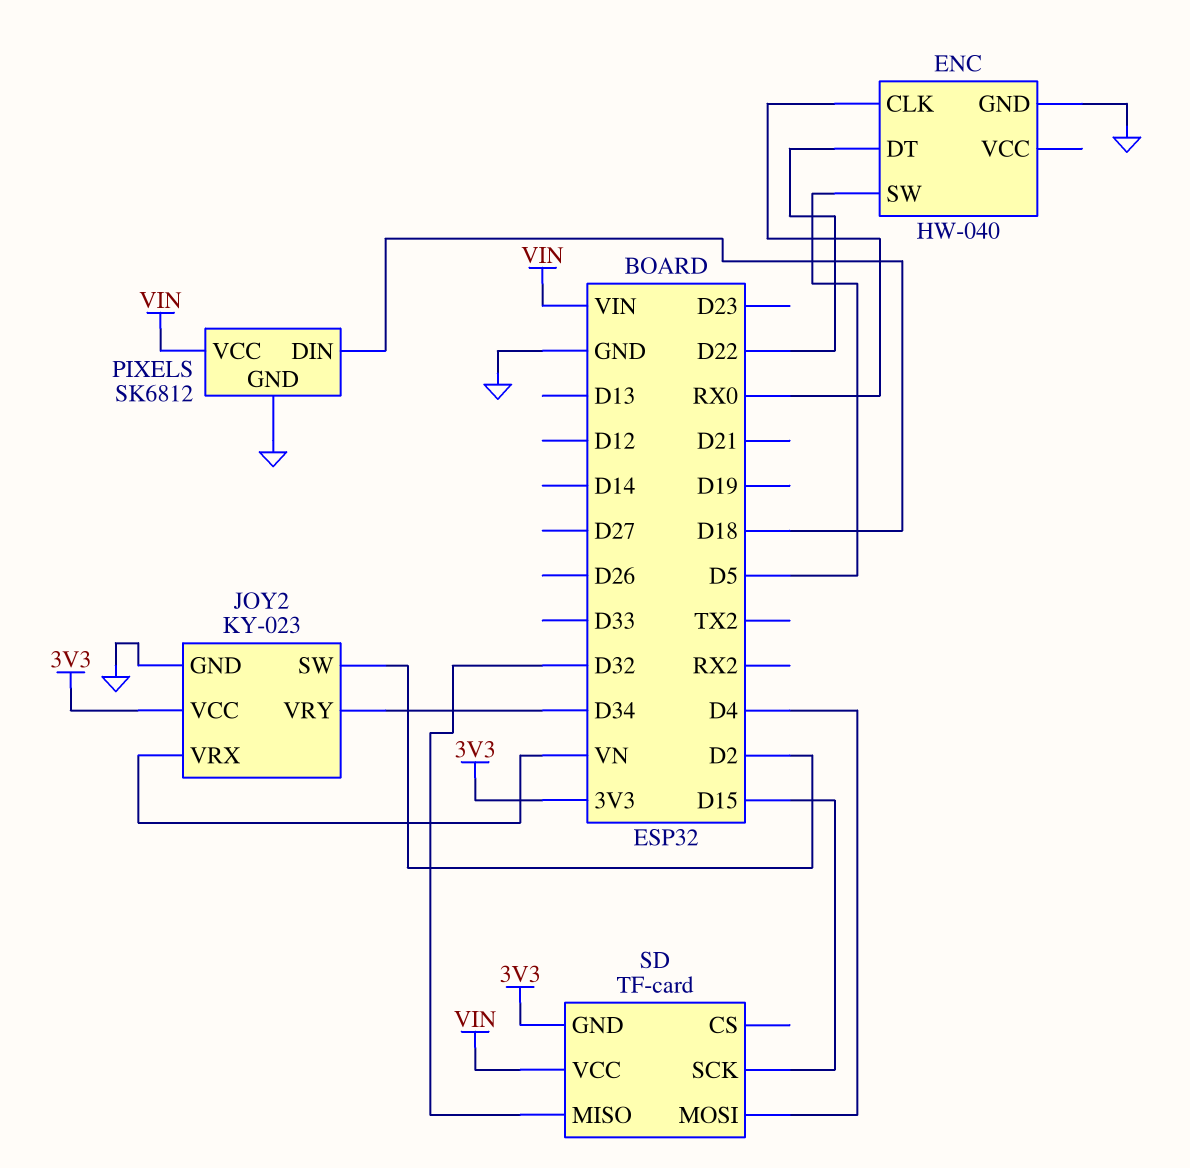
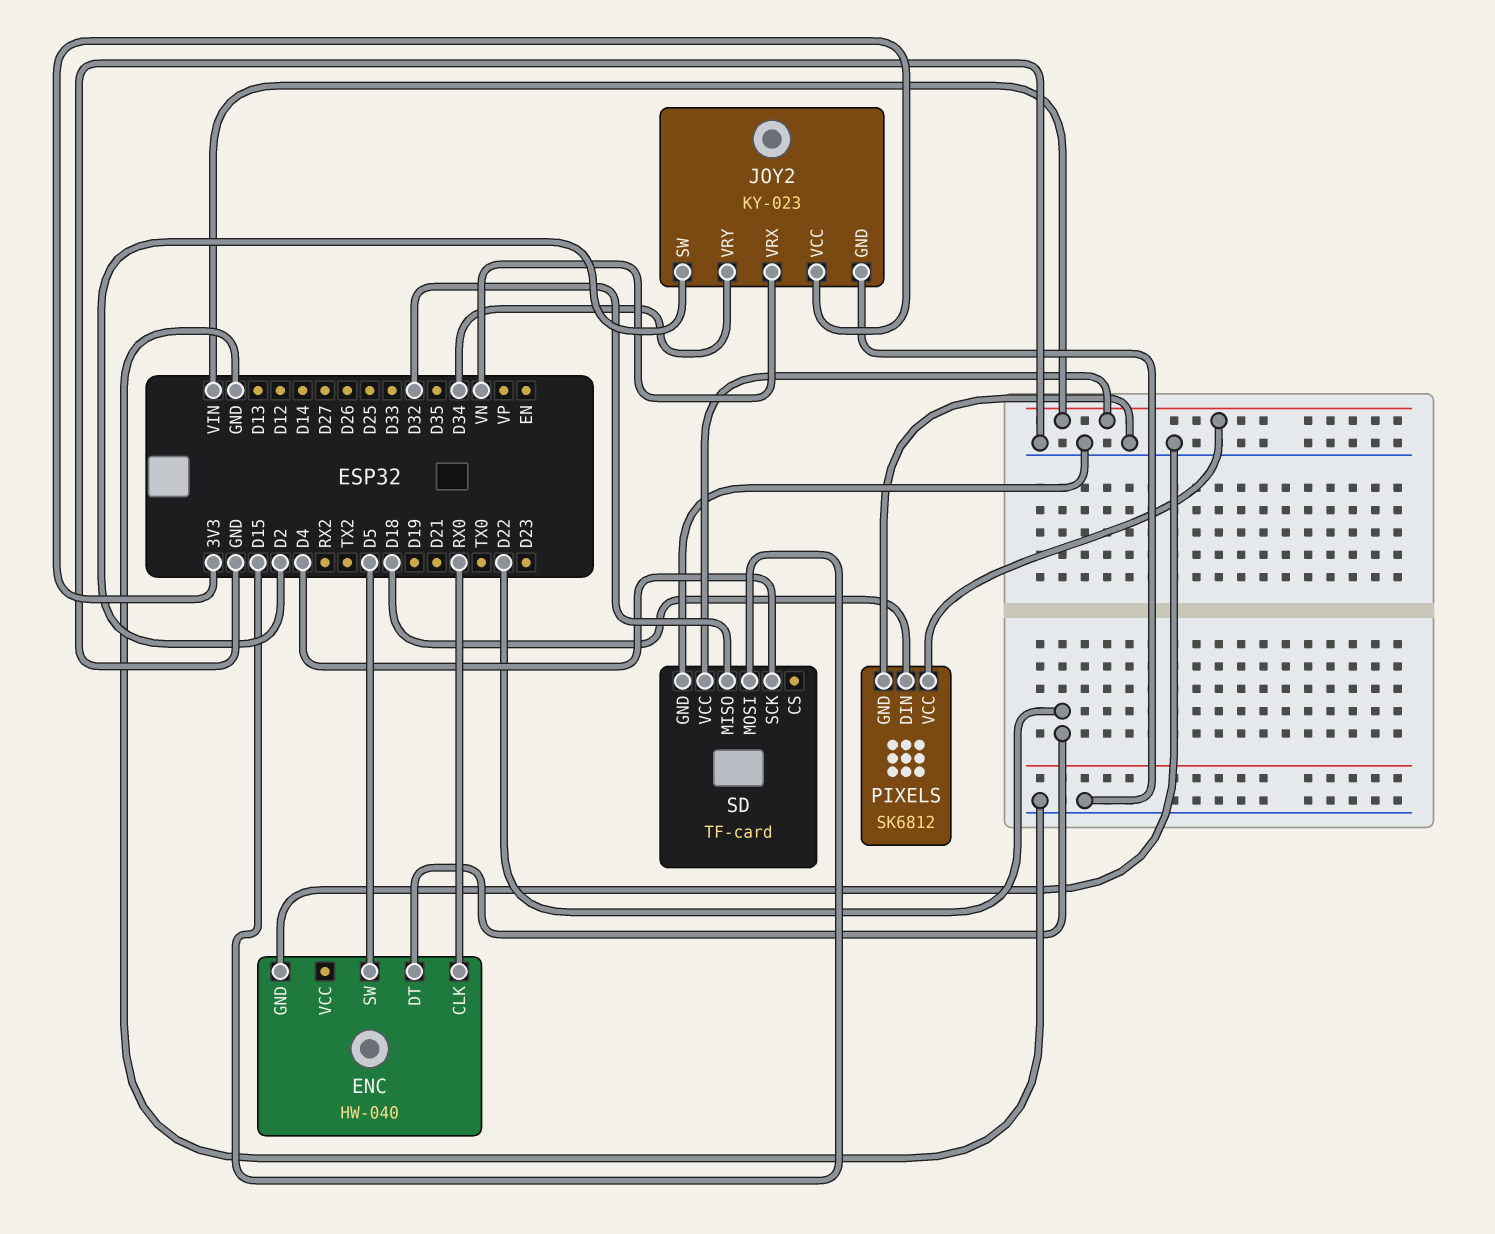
SD pin GND: 3V3 -> GND
SD pin MOSI: D4 -> D15
SD pin SCK: D15 -> D4

